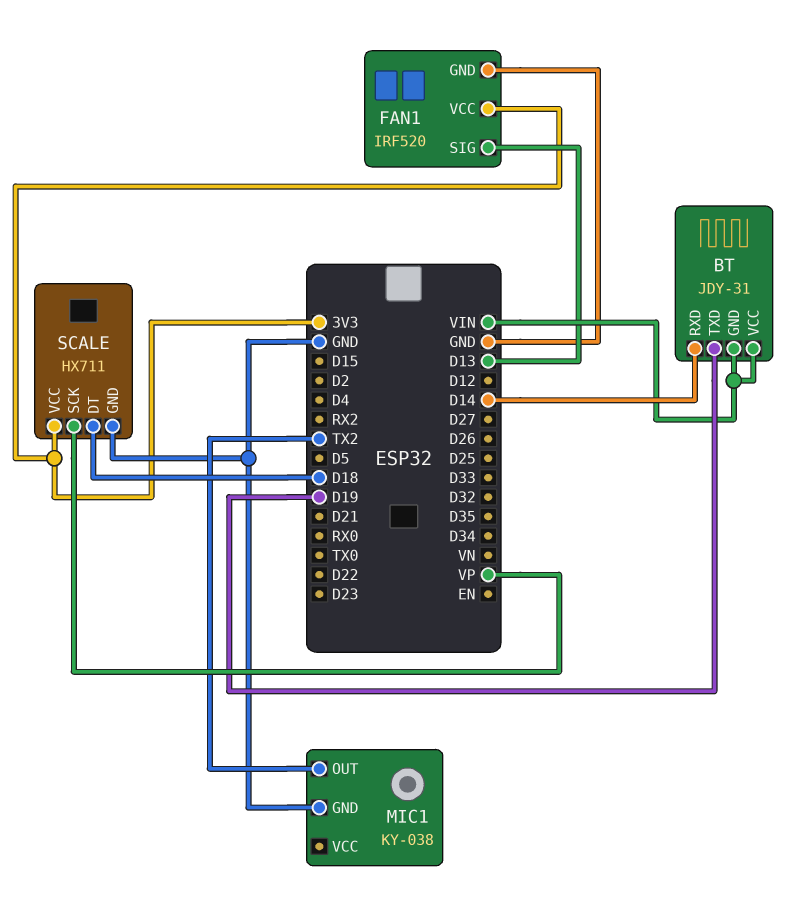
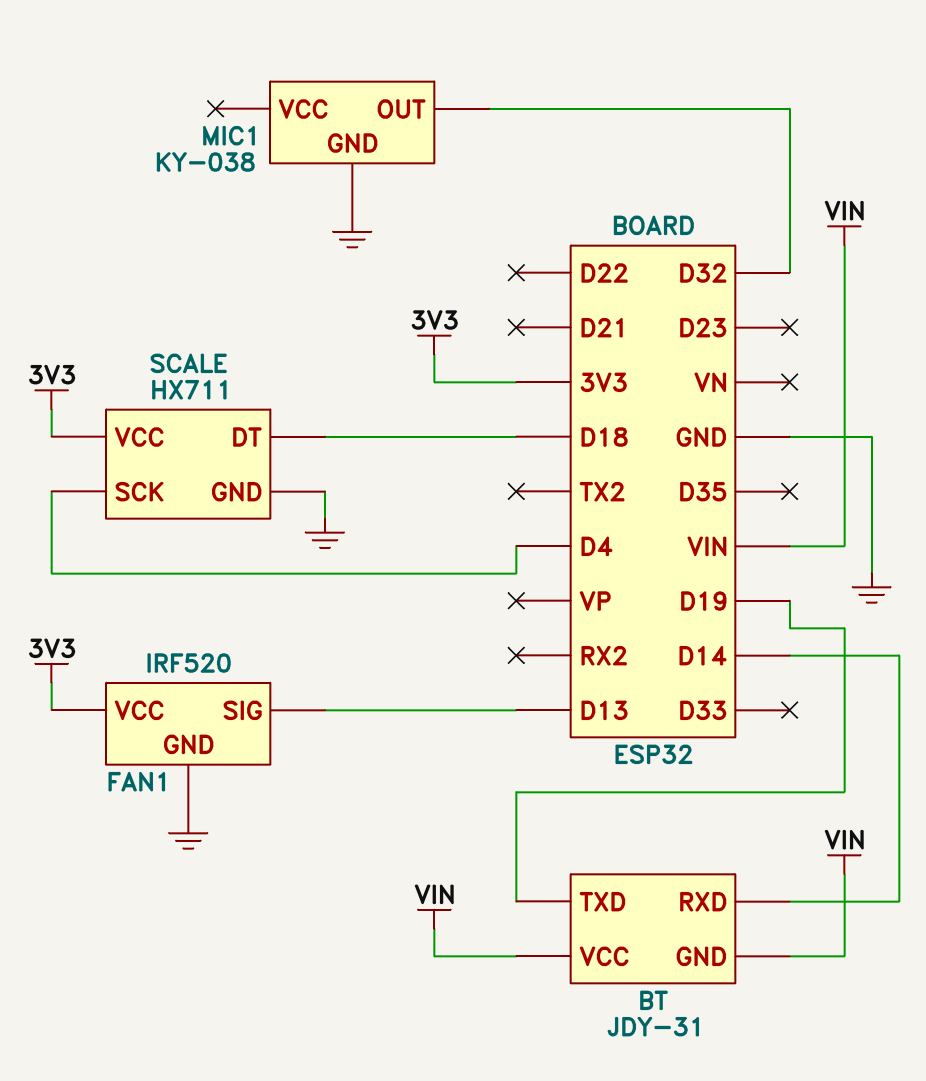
MIC1 pin OUT: TX2 -> D32
SCALE pin SCK: VP -> D4

